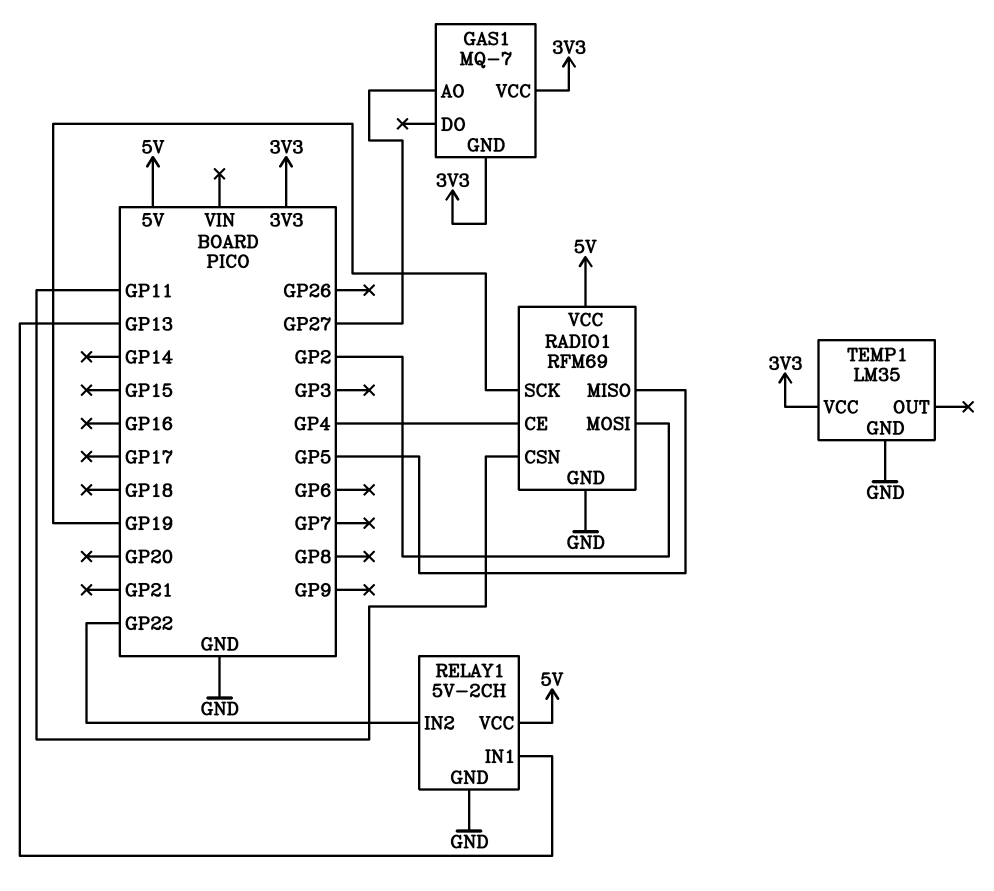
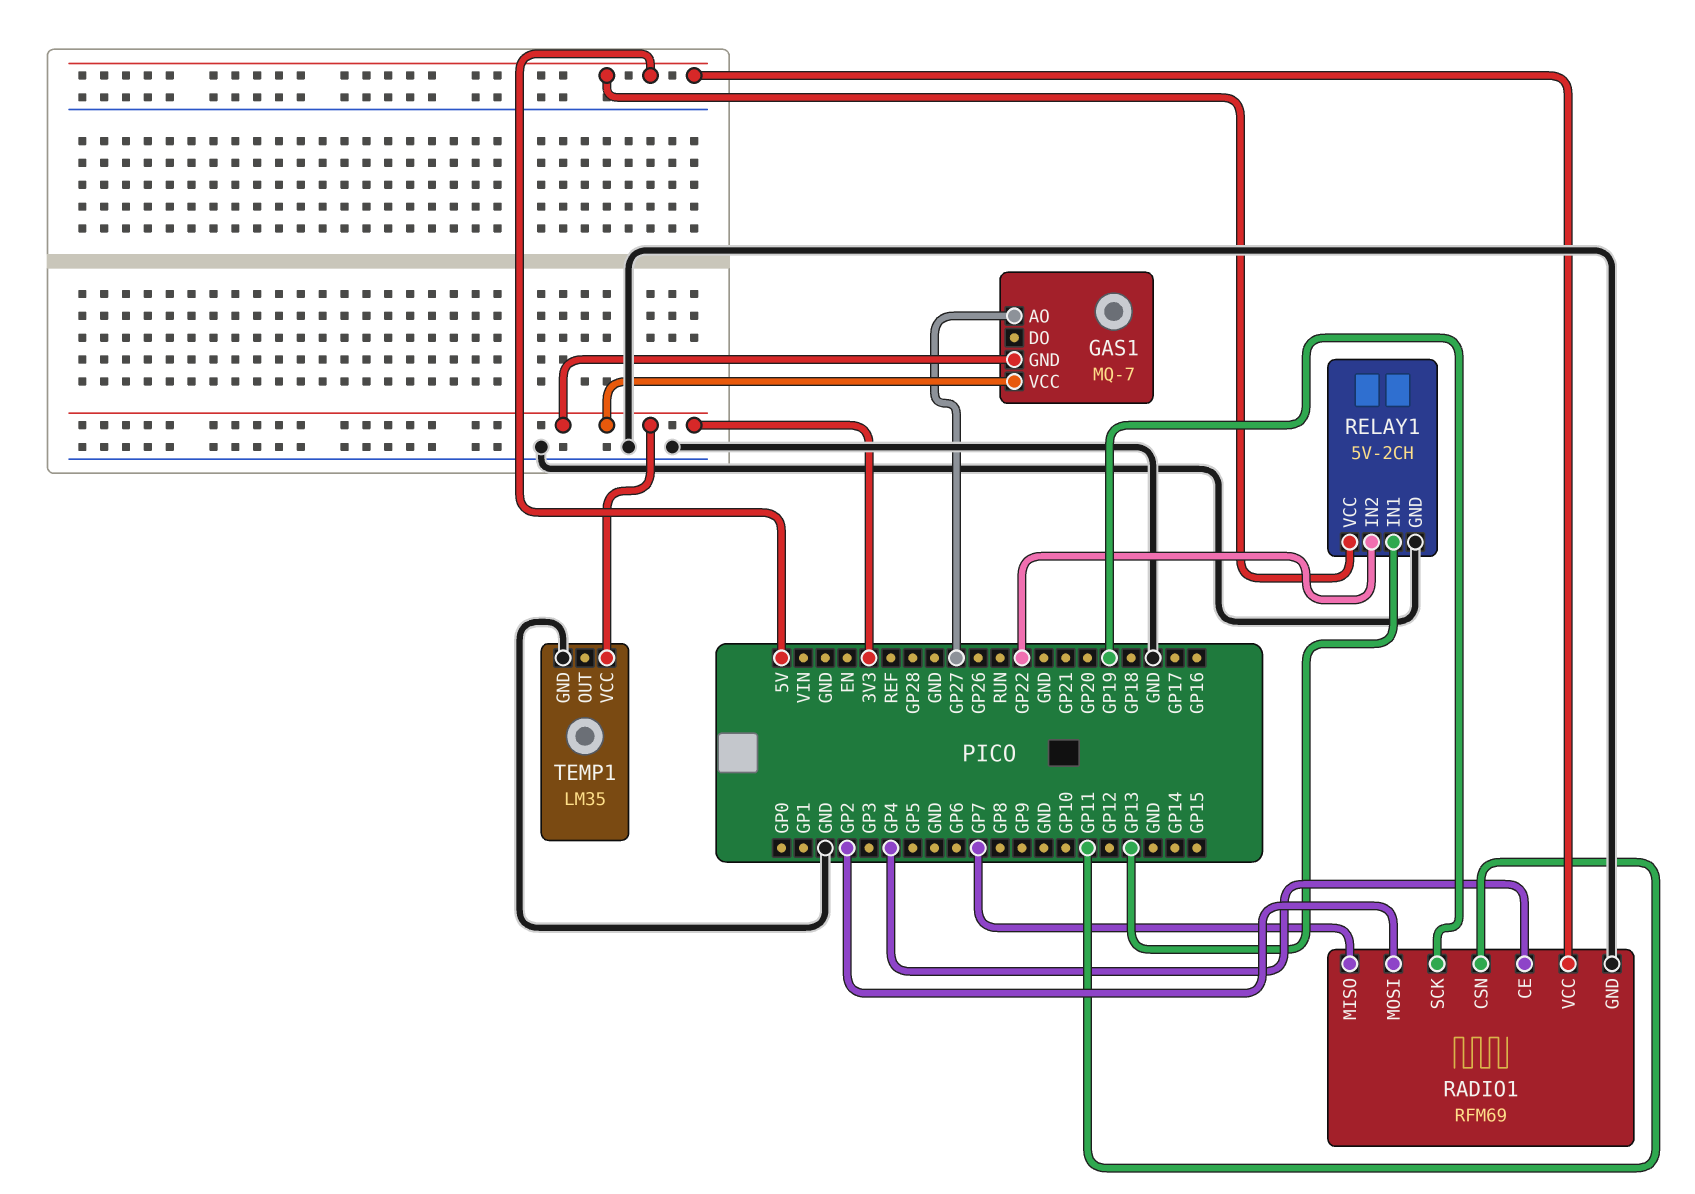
RADIO1 pin MISO: GP5 -> GP7

